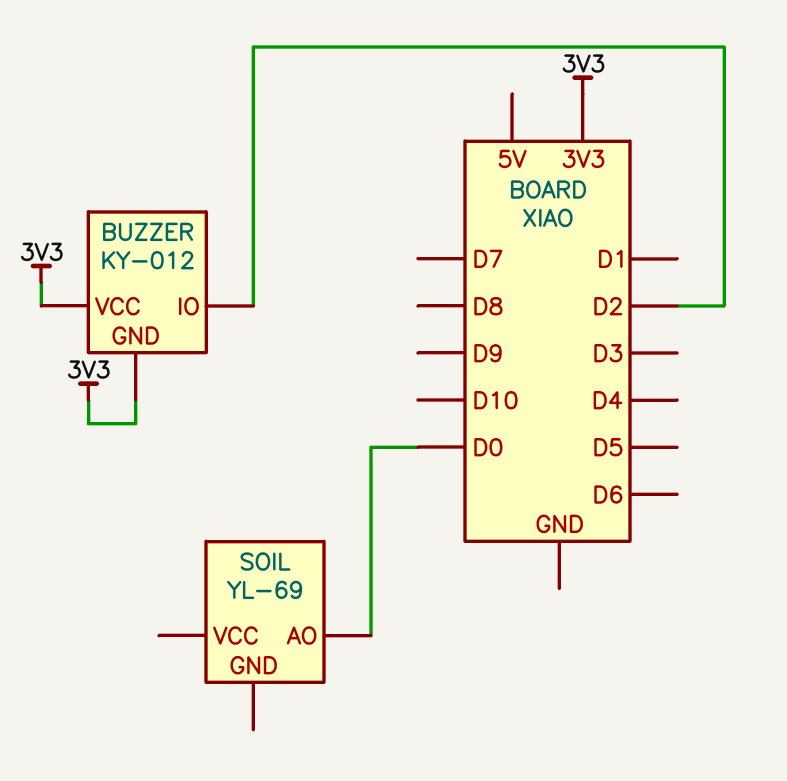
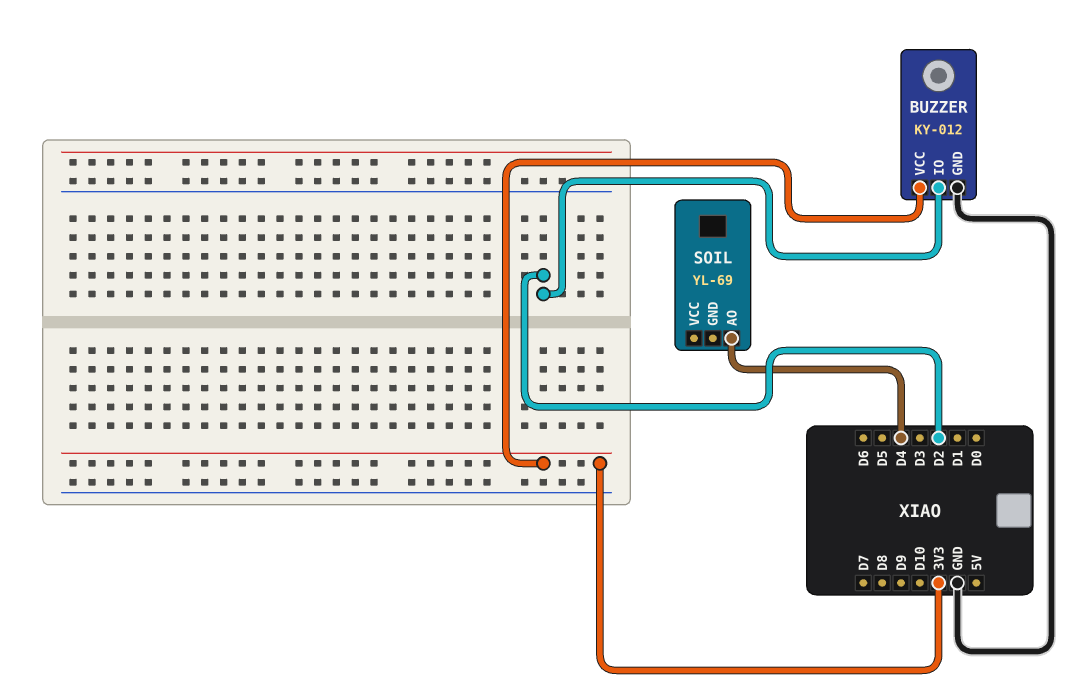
BUZZER pin GND: 3V3 -> GND
SOIL pin AO: D0 -> D4

